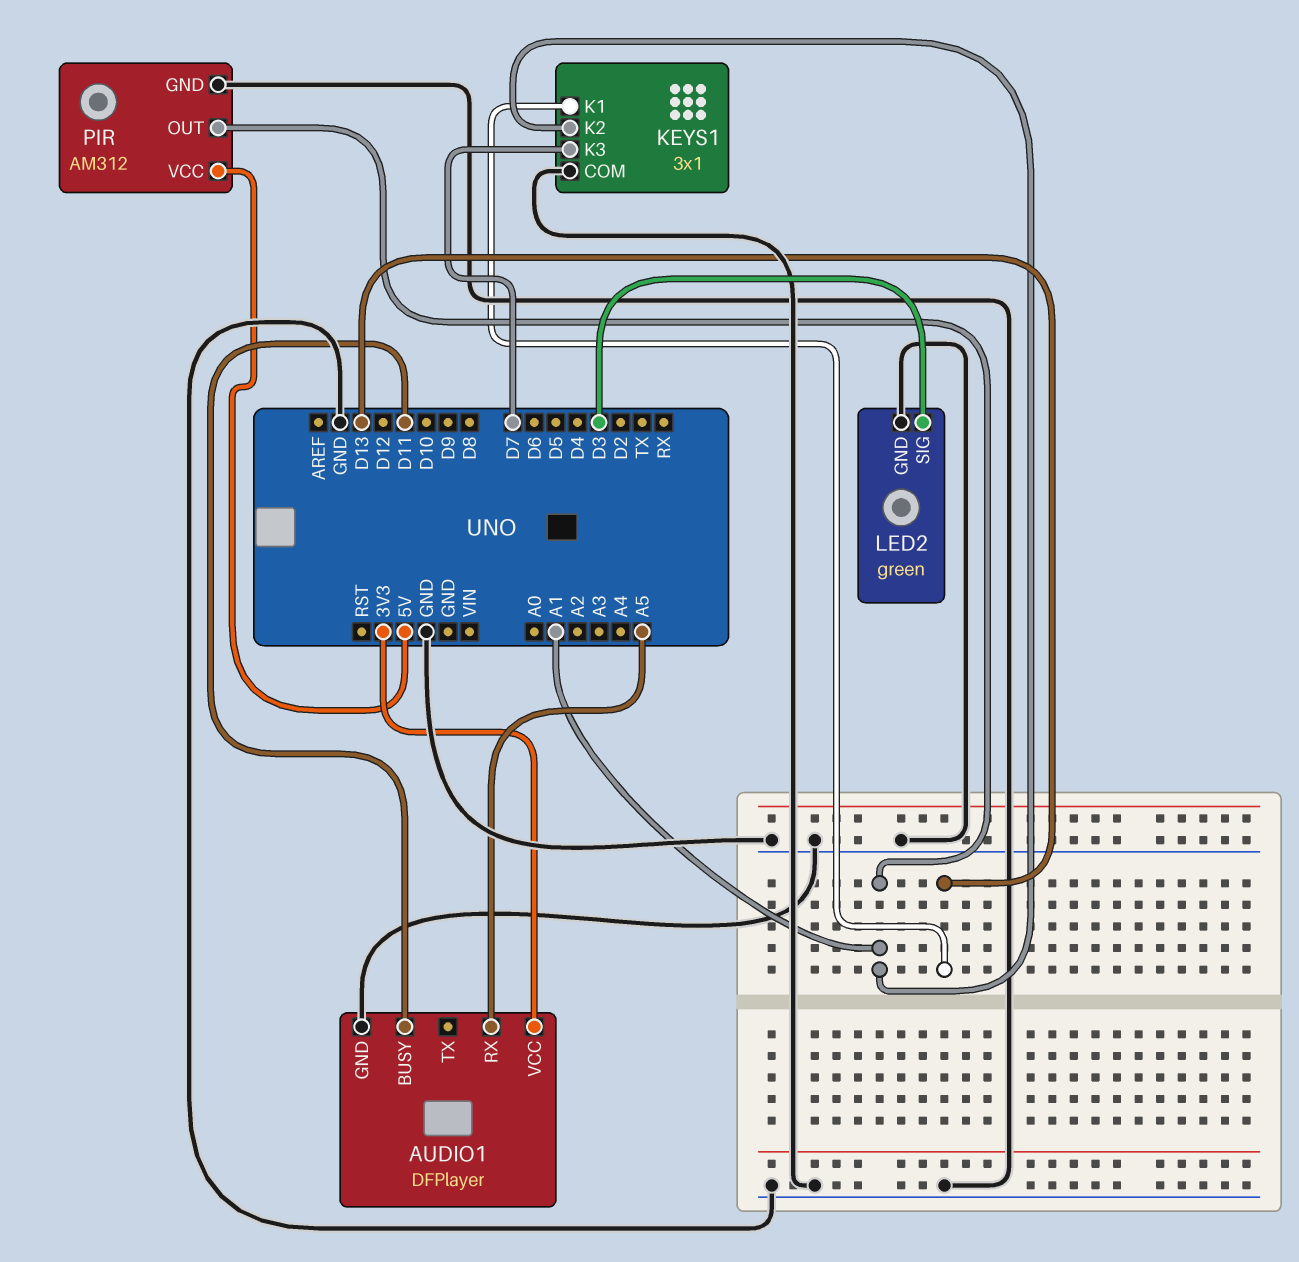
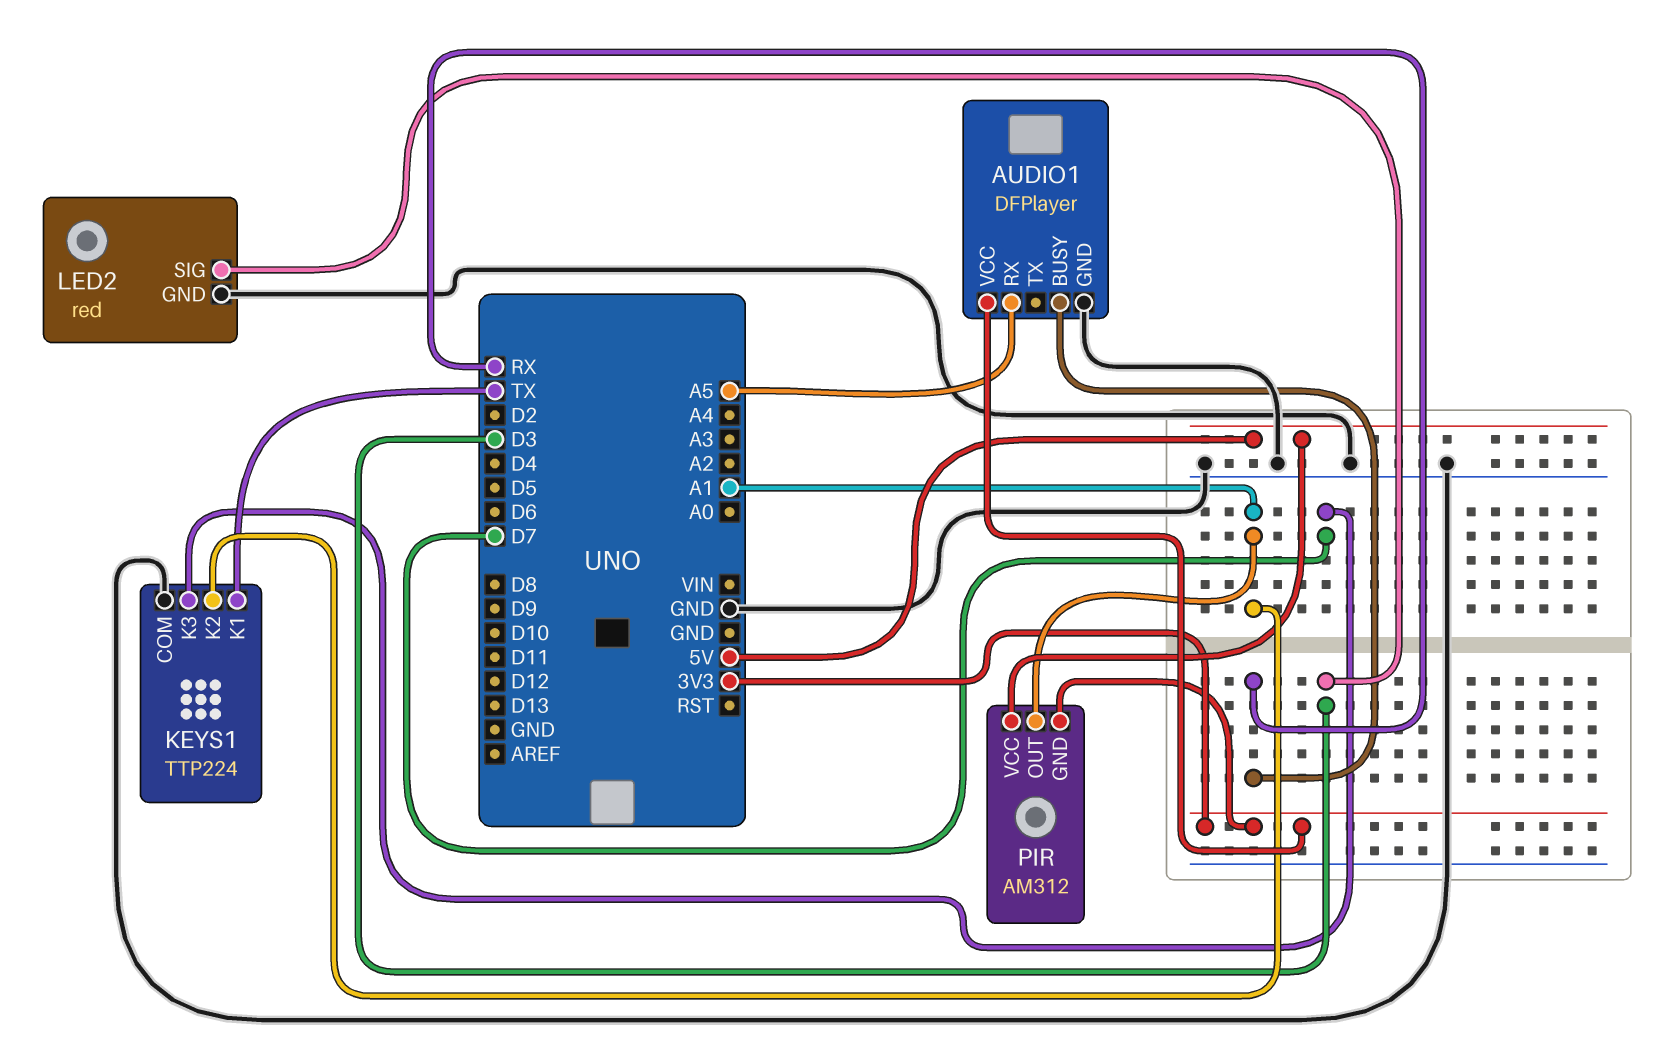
AUDIO1 pin BUSY: D11 -> RX
KEYS1: 3x1 -> TTP224
KEYS1 pin K1: D13 -> TX
LED2: green -> red
PIR pin GND: GND -> 3V3

